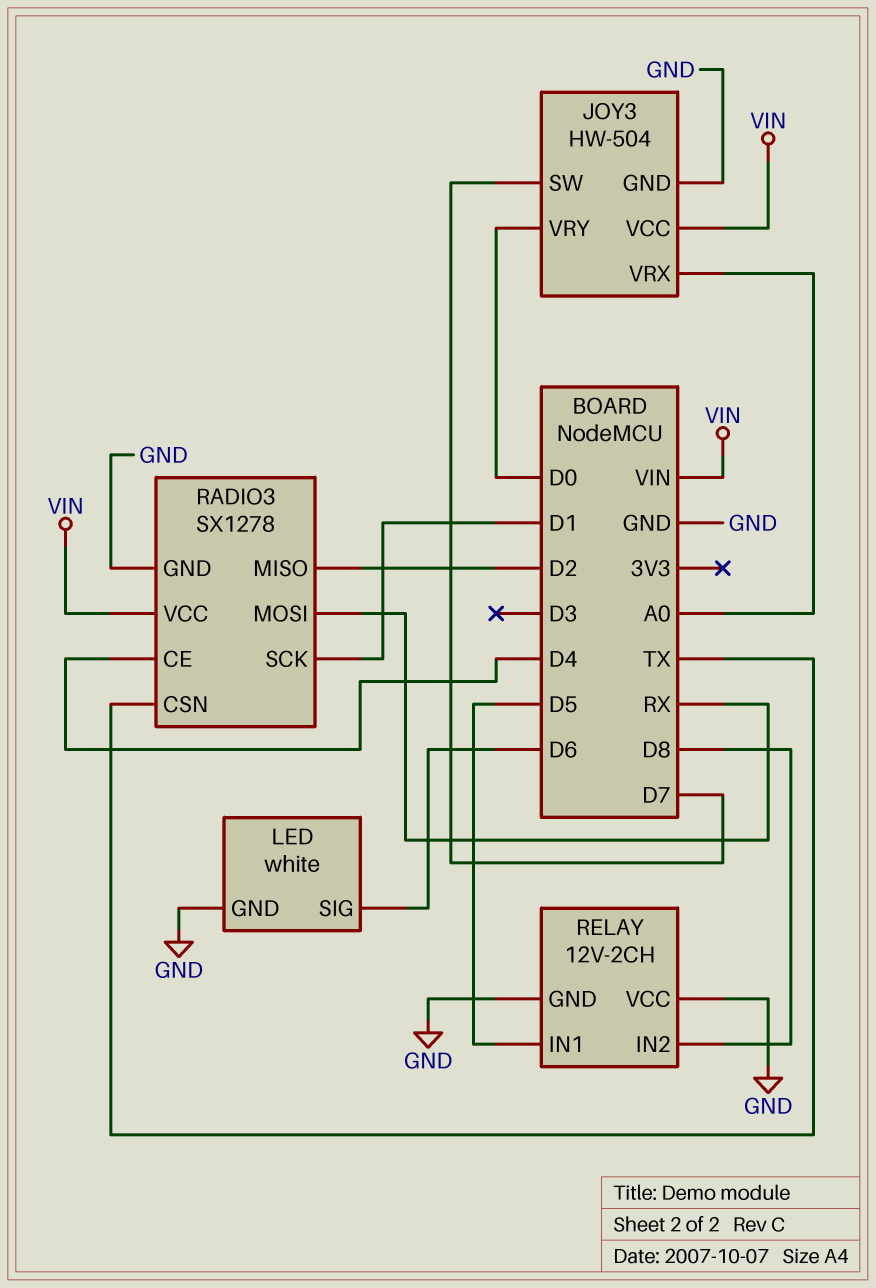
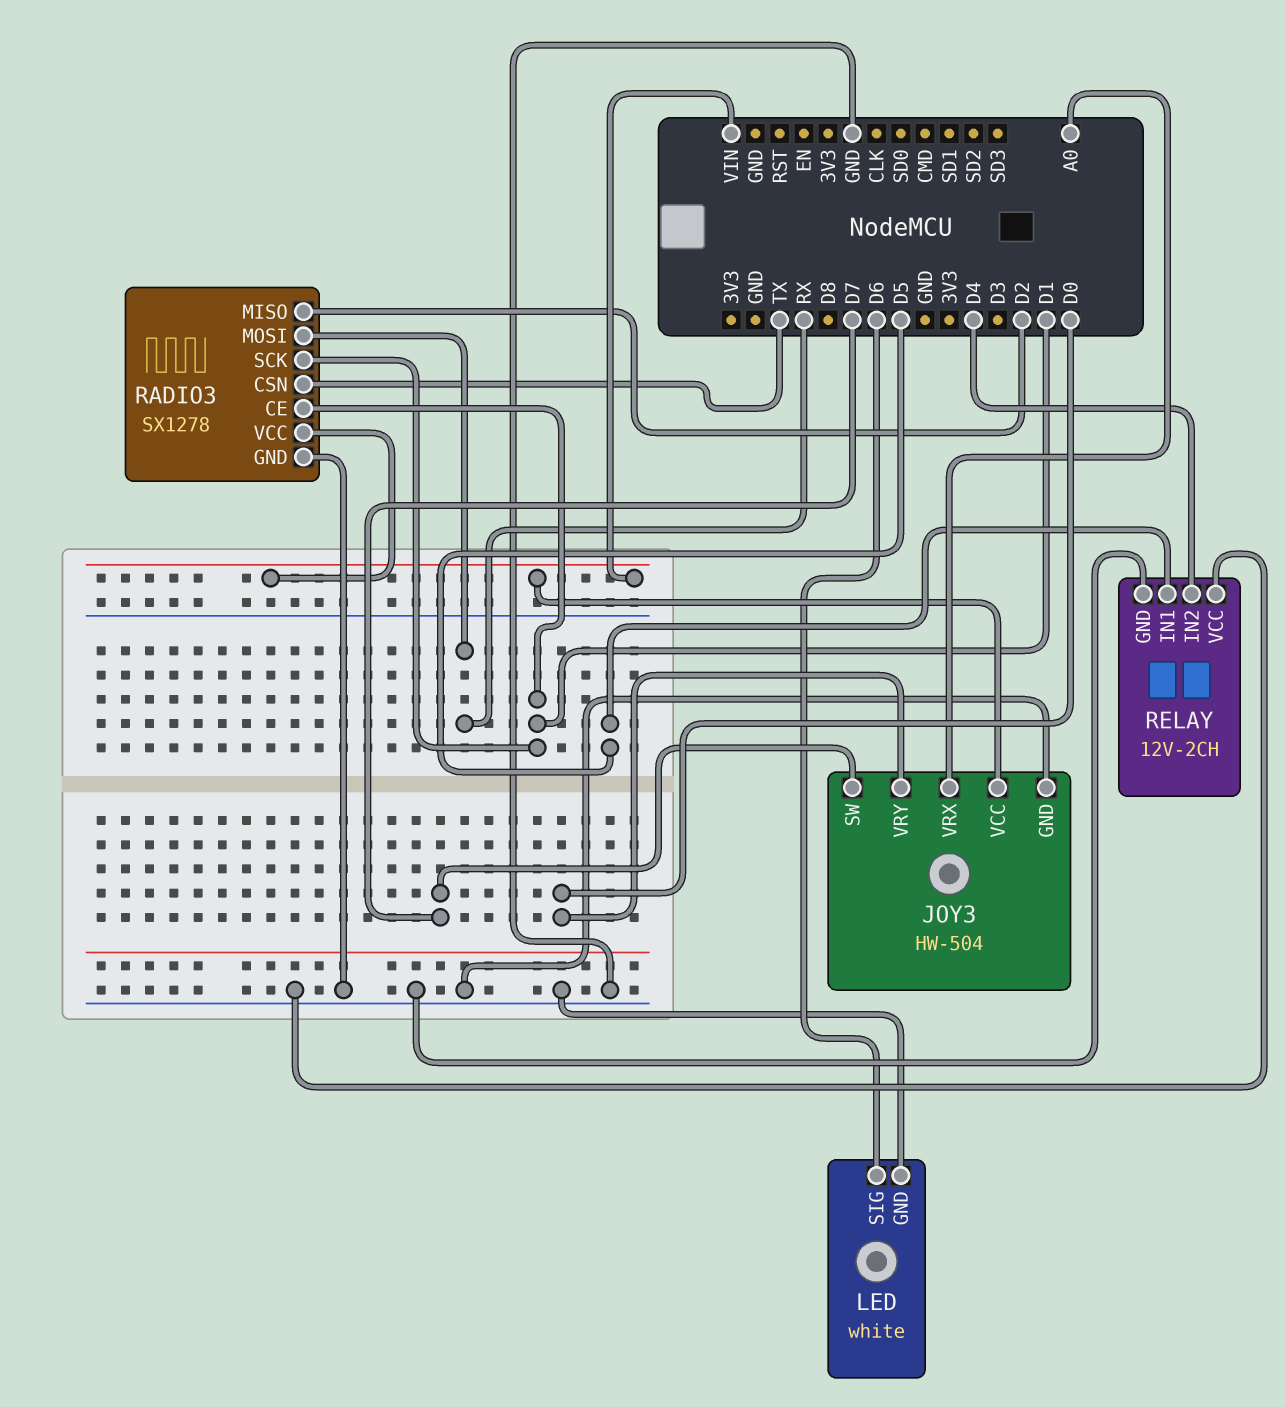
RADIO3 pin CE: D4 -> D1
RELAY pin IN2: D8 -> D4

